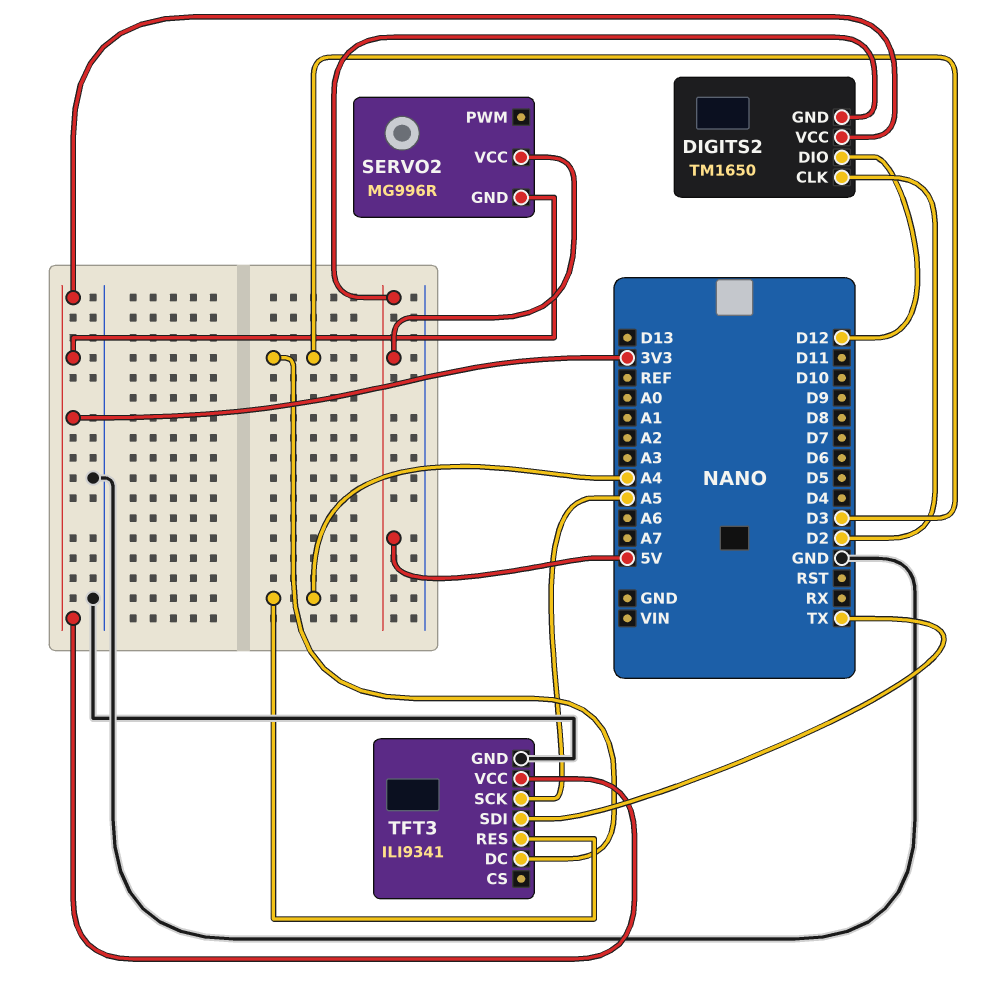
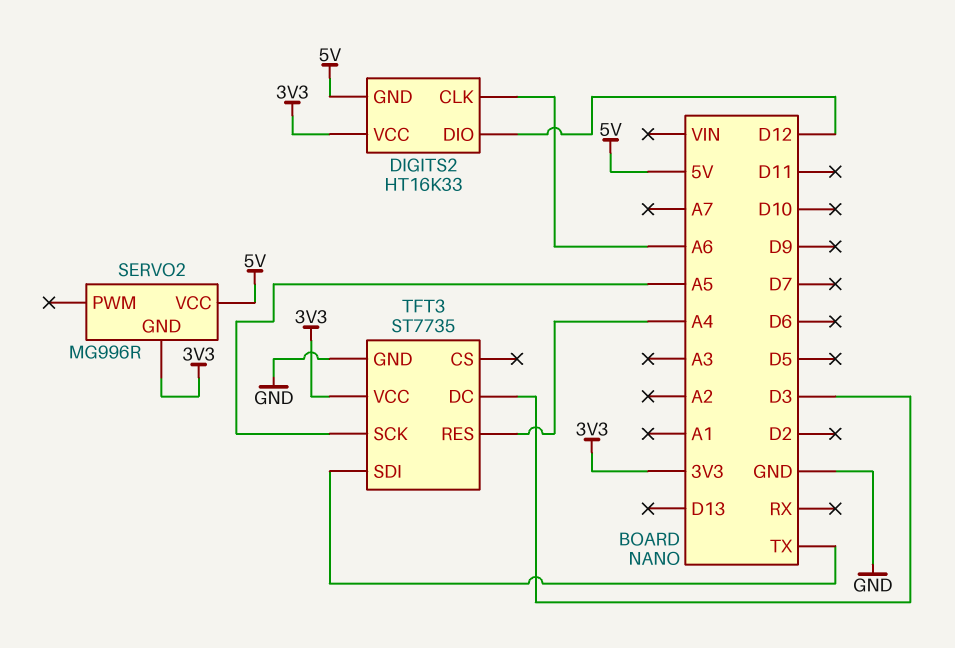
DIGITS2: TM1650 -> HT16K33
DIGITS2 pin CLK: D2 -> A6
TFT3: ILI9341 -> ST7735

